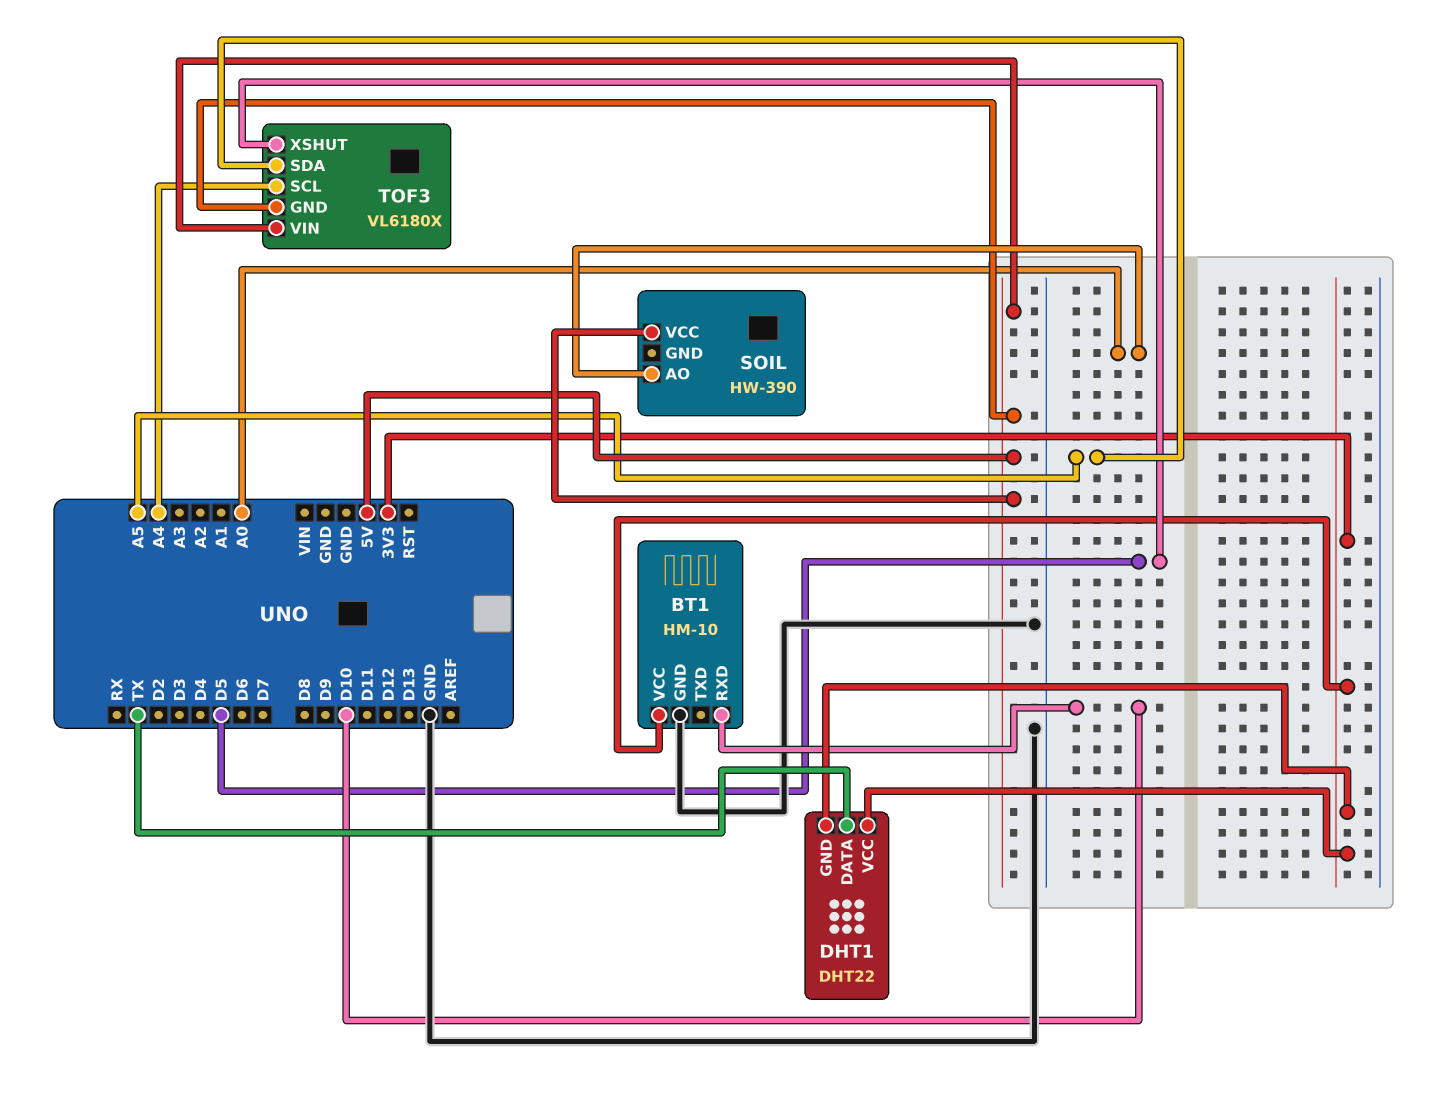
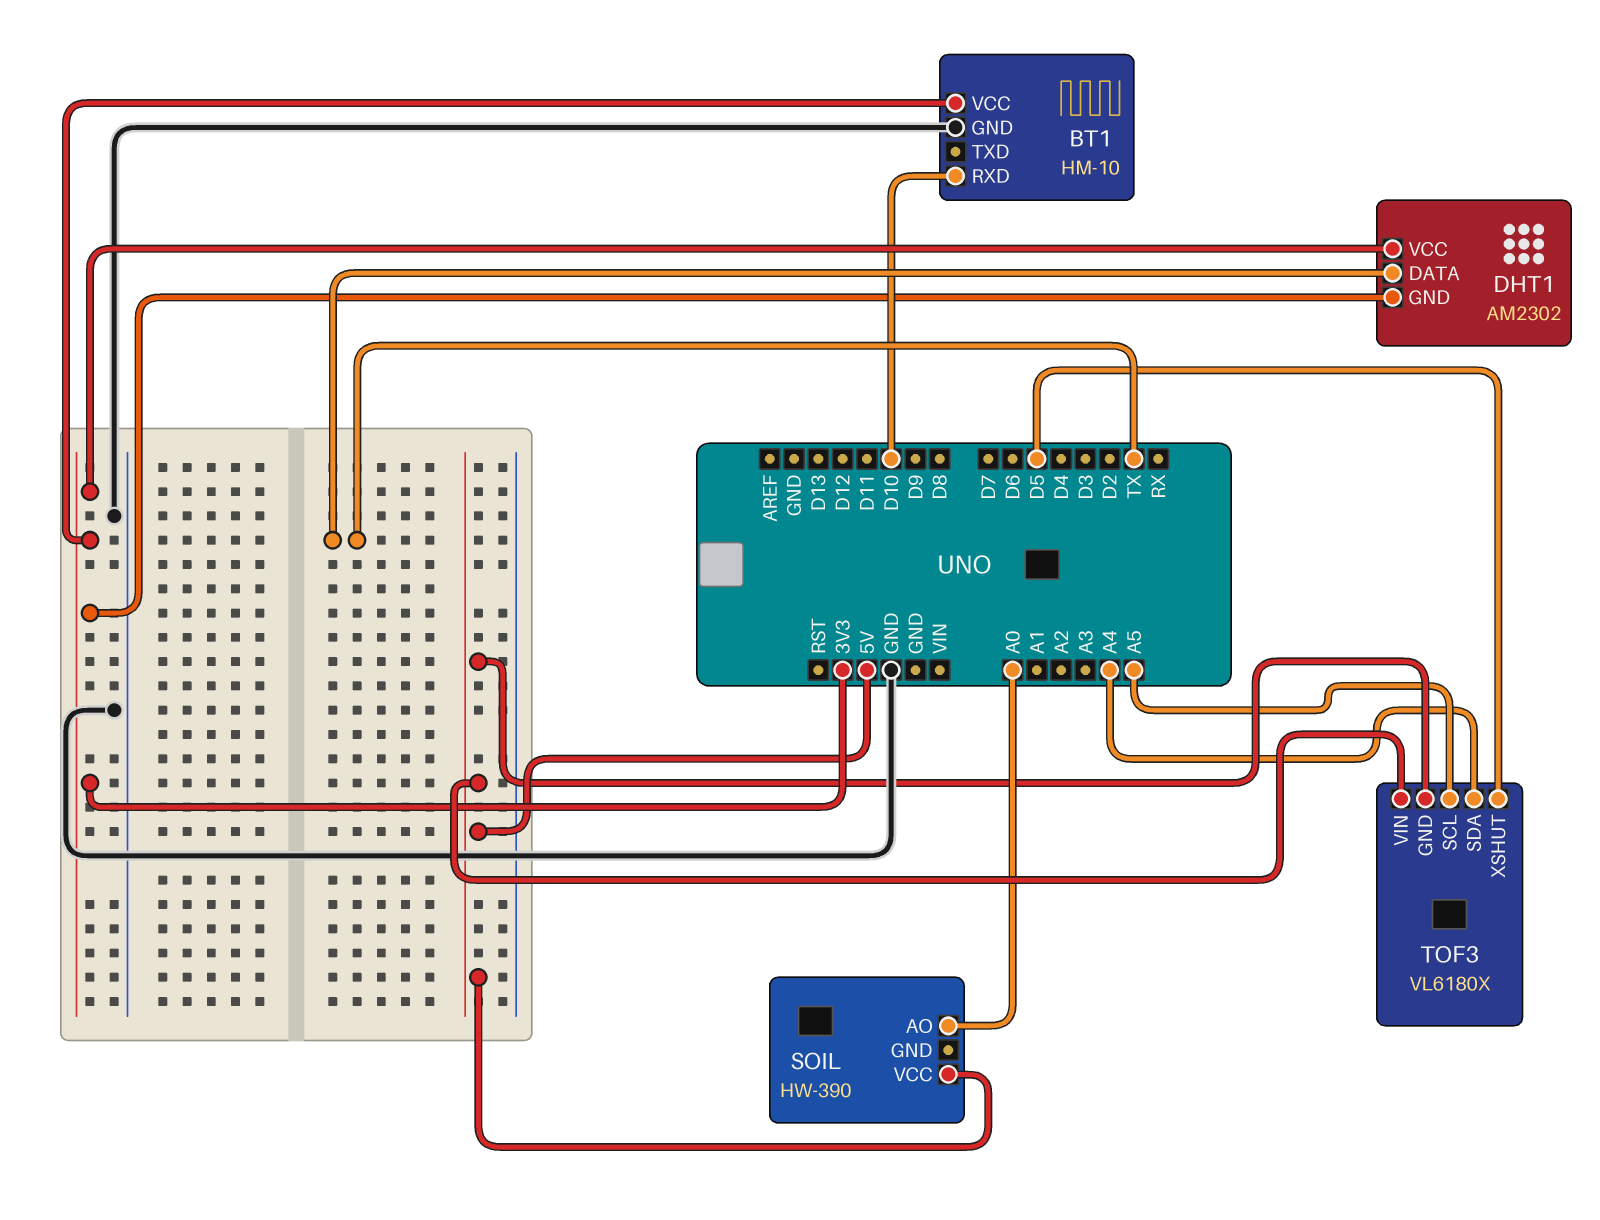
DHT1: DHT22 -> AM2302
TOF3 pin SCL: A4 -> A5
TOF3 pin SDA: A5 -> A4

